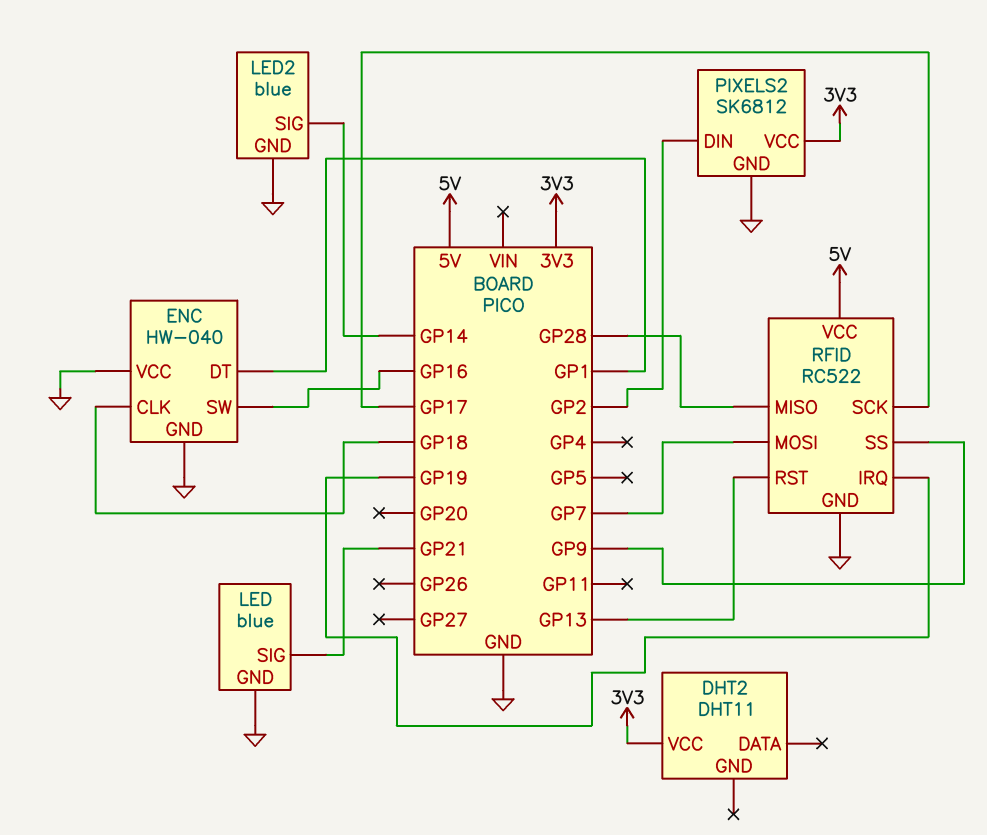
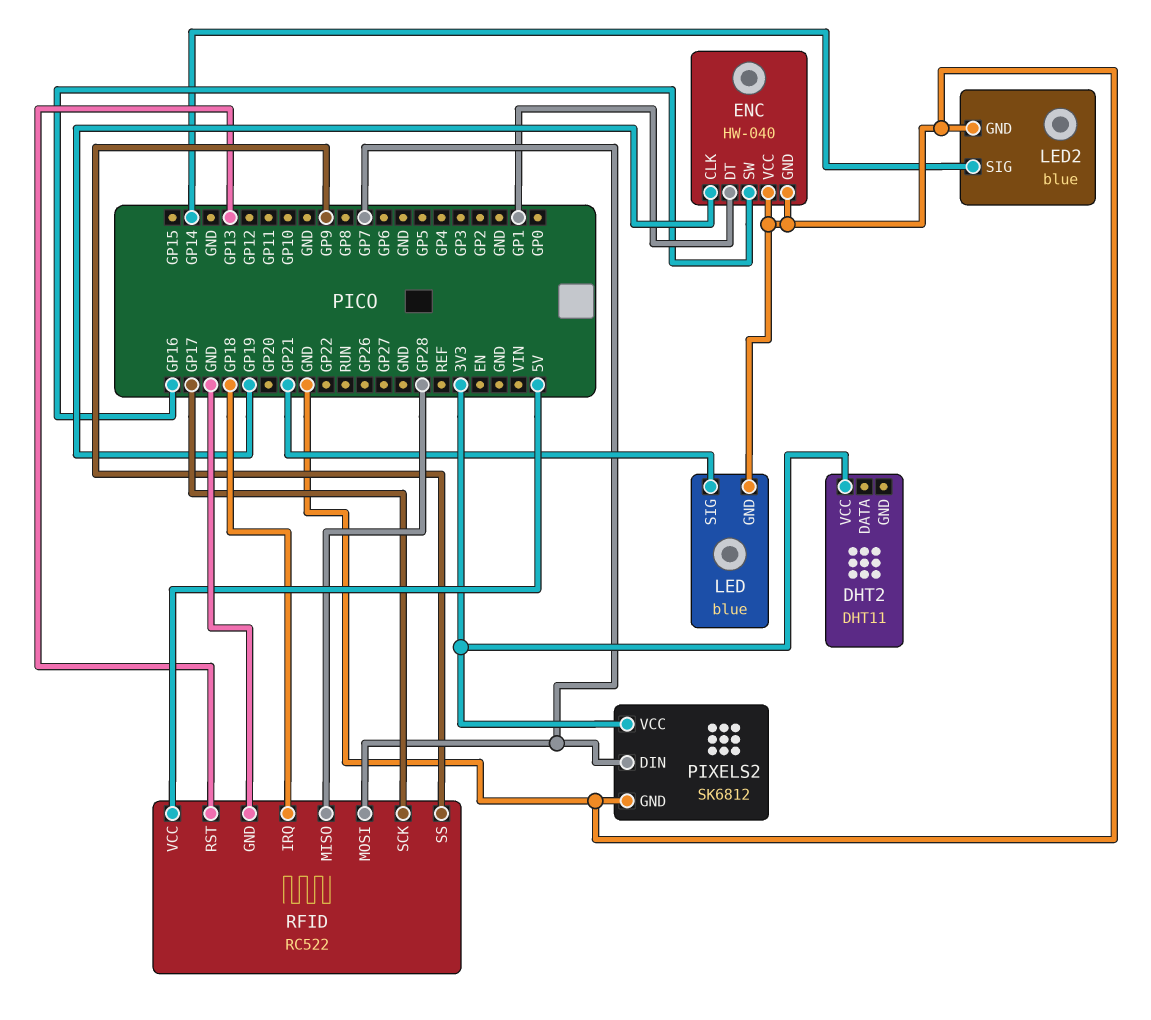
ENC pin CLK: GP18 -> GP19
PIXELS2 pin DIN: GP2 -> GP7
RFID pin IRQ: GP19 -> GP18

